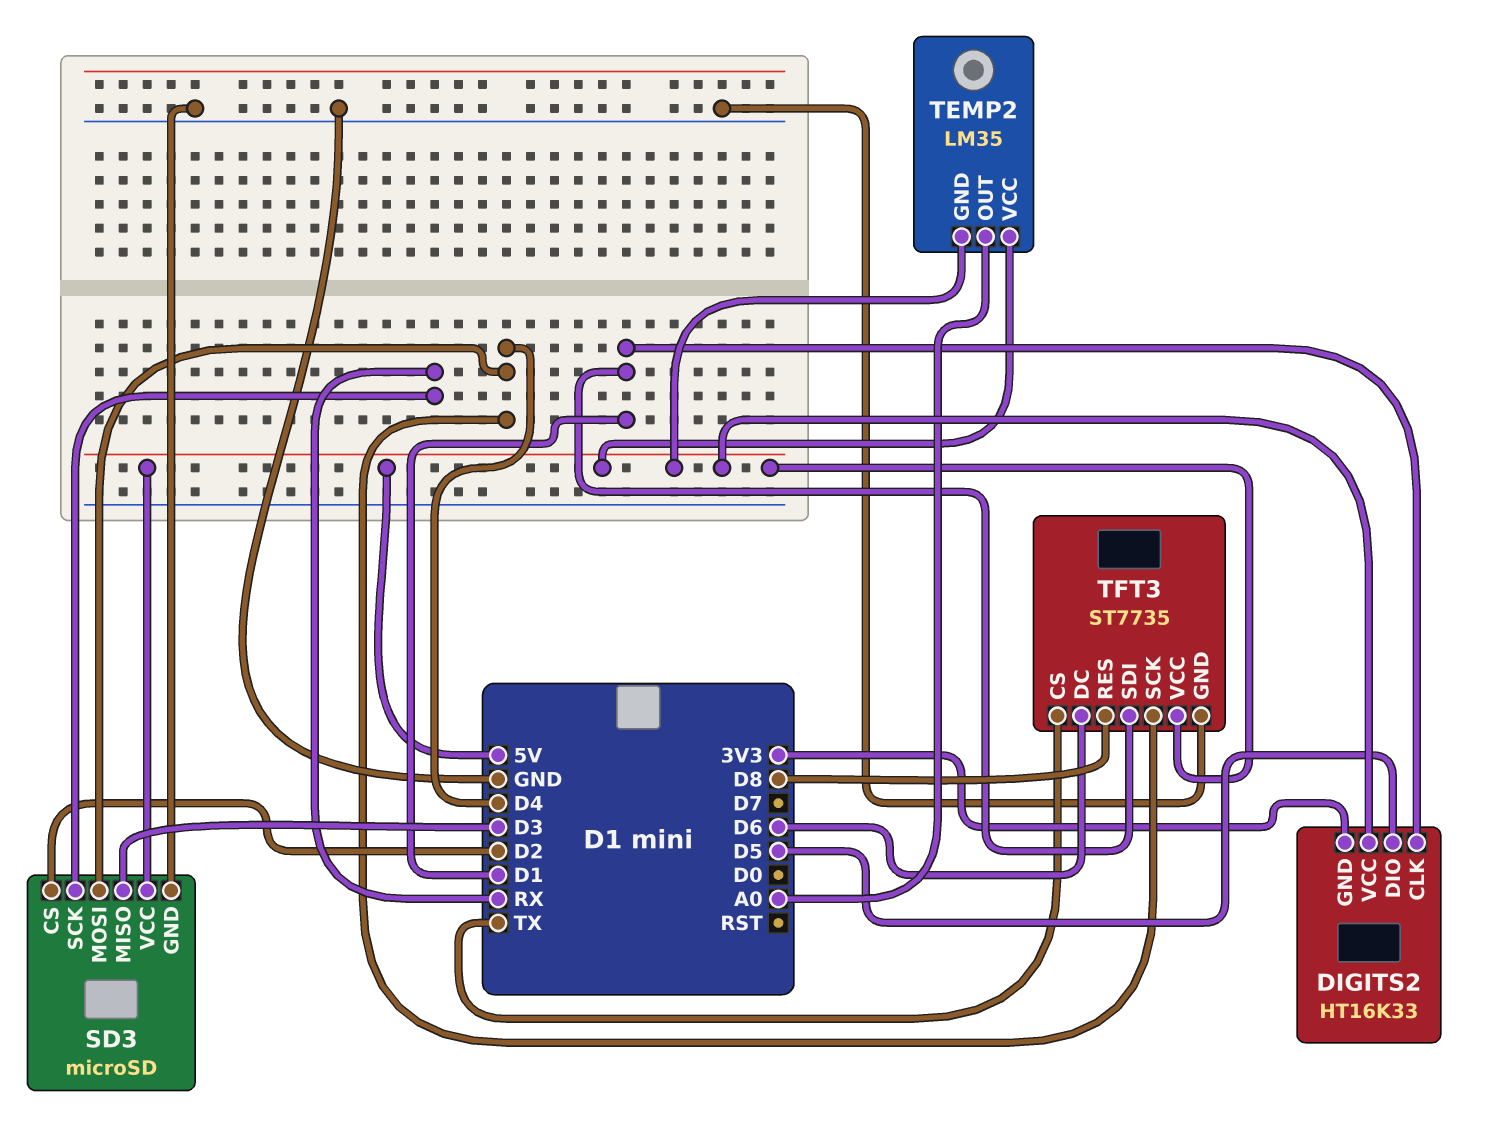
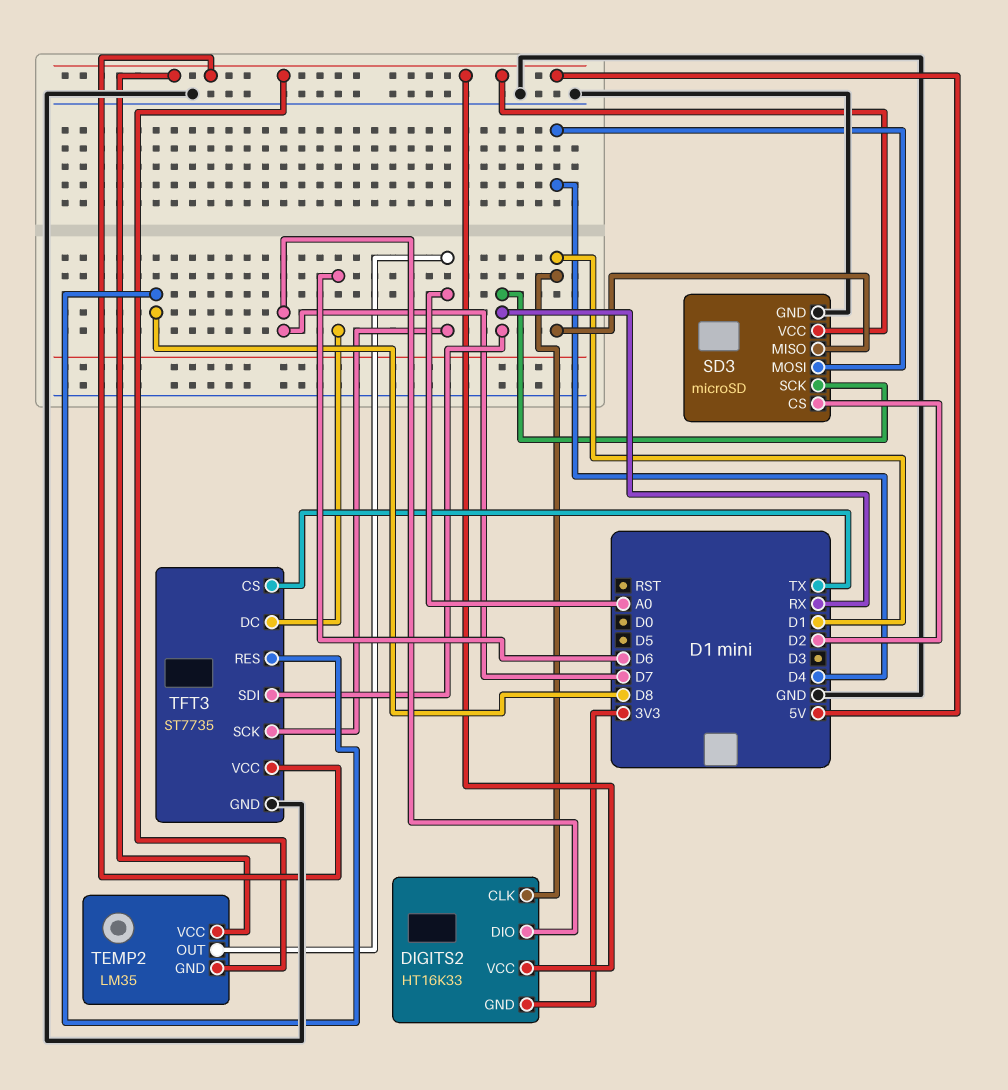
DIGITS2 pin DIO: D5 -> D7
SD3 pin MISO: D3 -> D1
TFT3 pin SCK: D4 -> A0
TFT3 pin SDI: D1 -> RX

